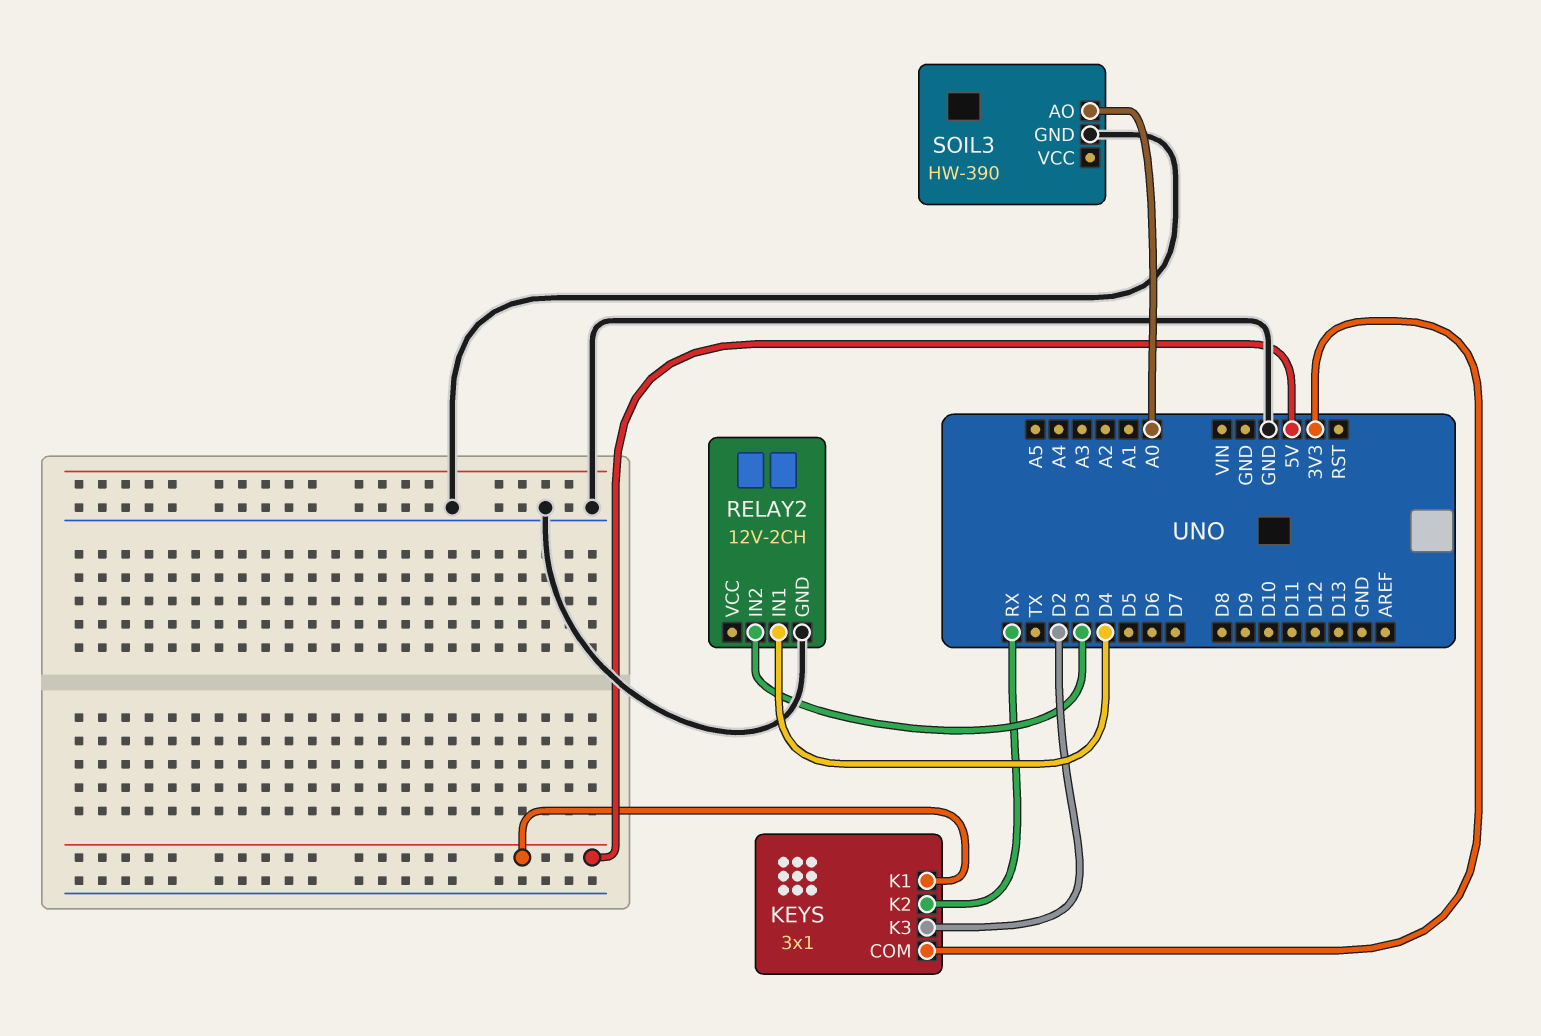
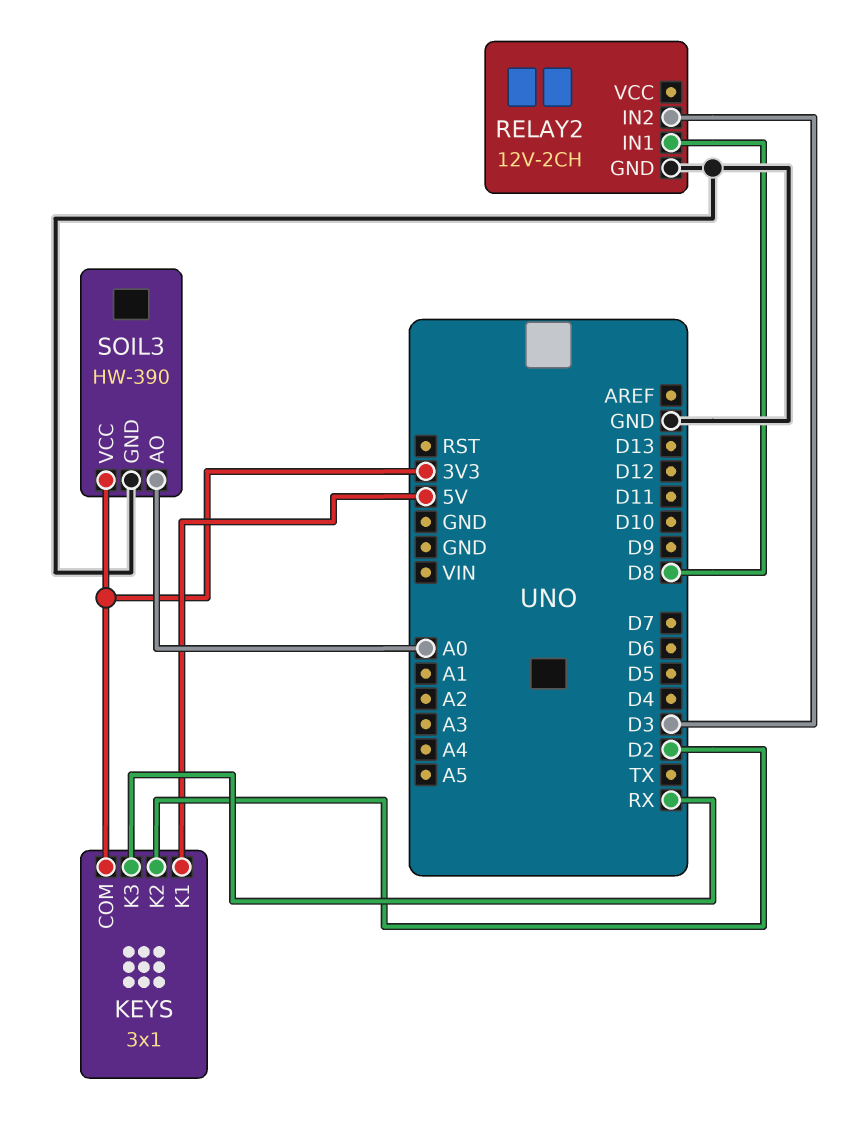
KEYS pin K2: RX -> D2
KEYS pin K3: D2 -> RX
RELAY2 pin IN1: D4 -> D8
SOIL3 pin VCC: none -> 3V3

